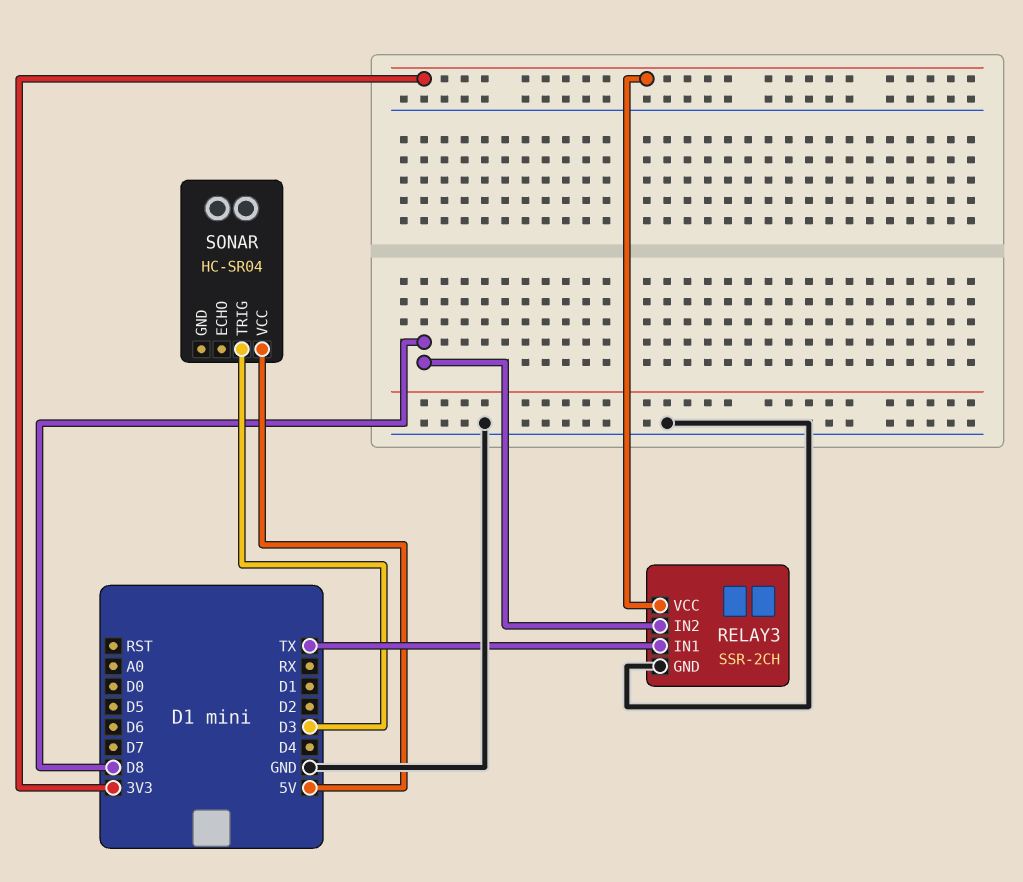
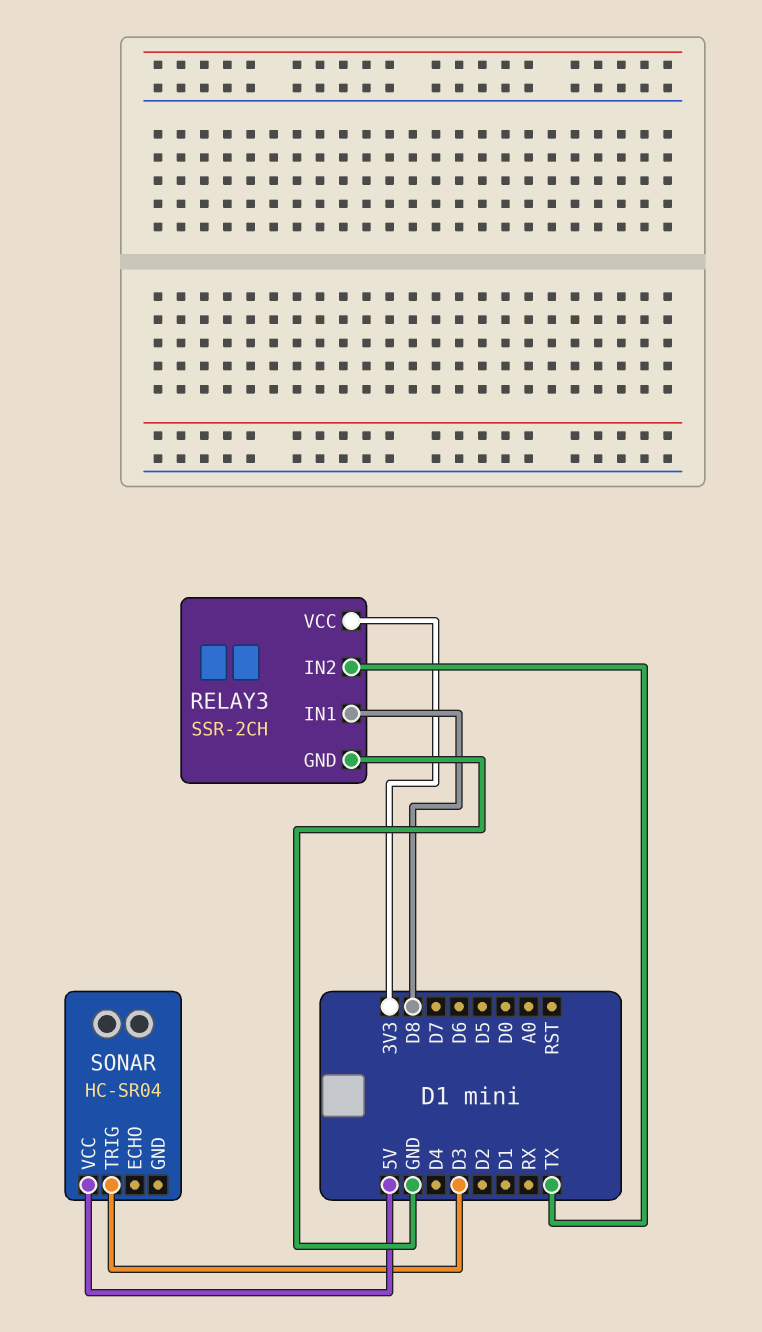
RELAY3 pin IN1: TX -> D8
RELAY3 pin IN2: D8 -> TX

